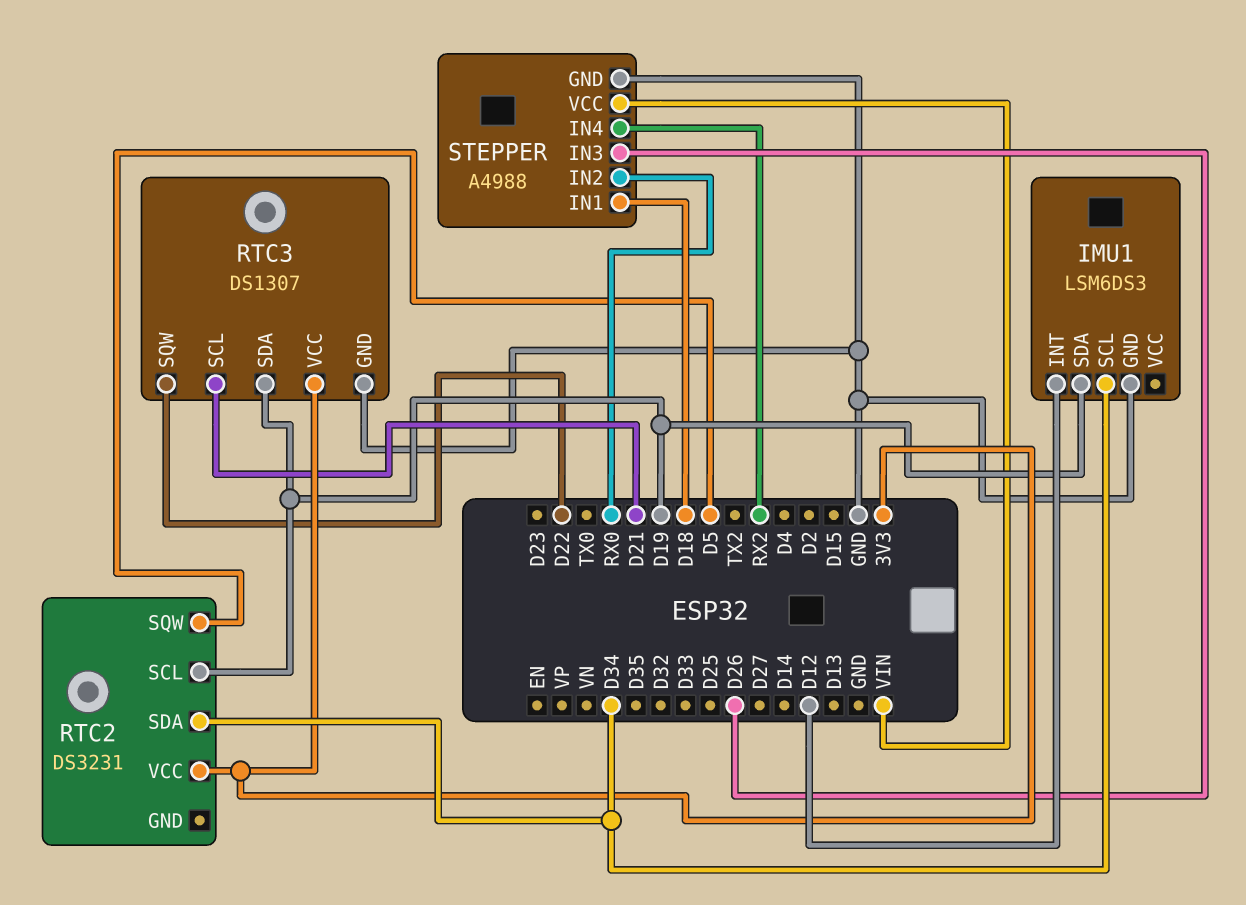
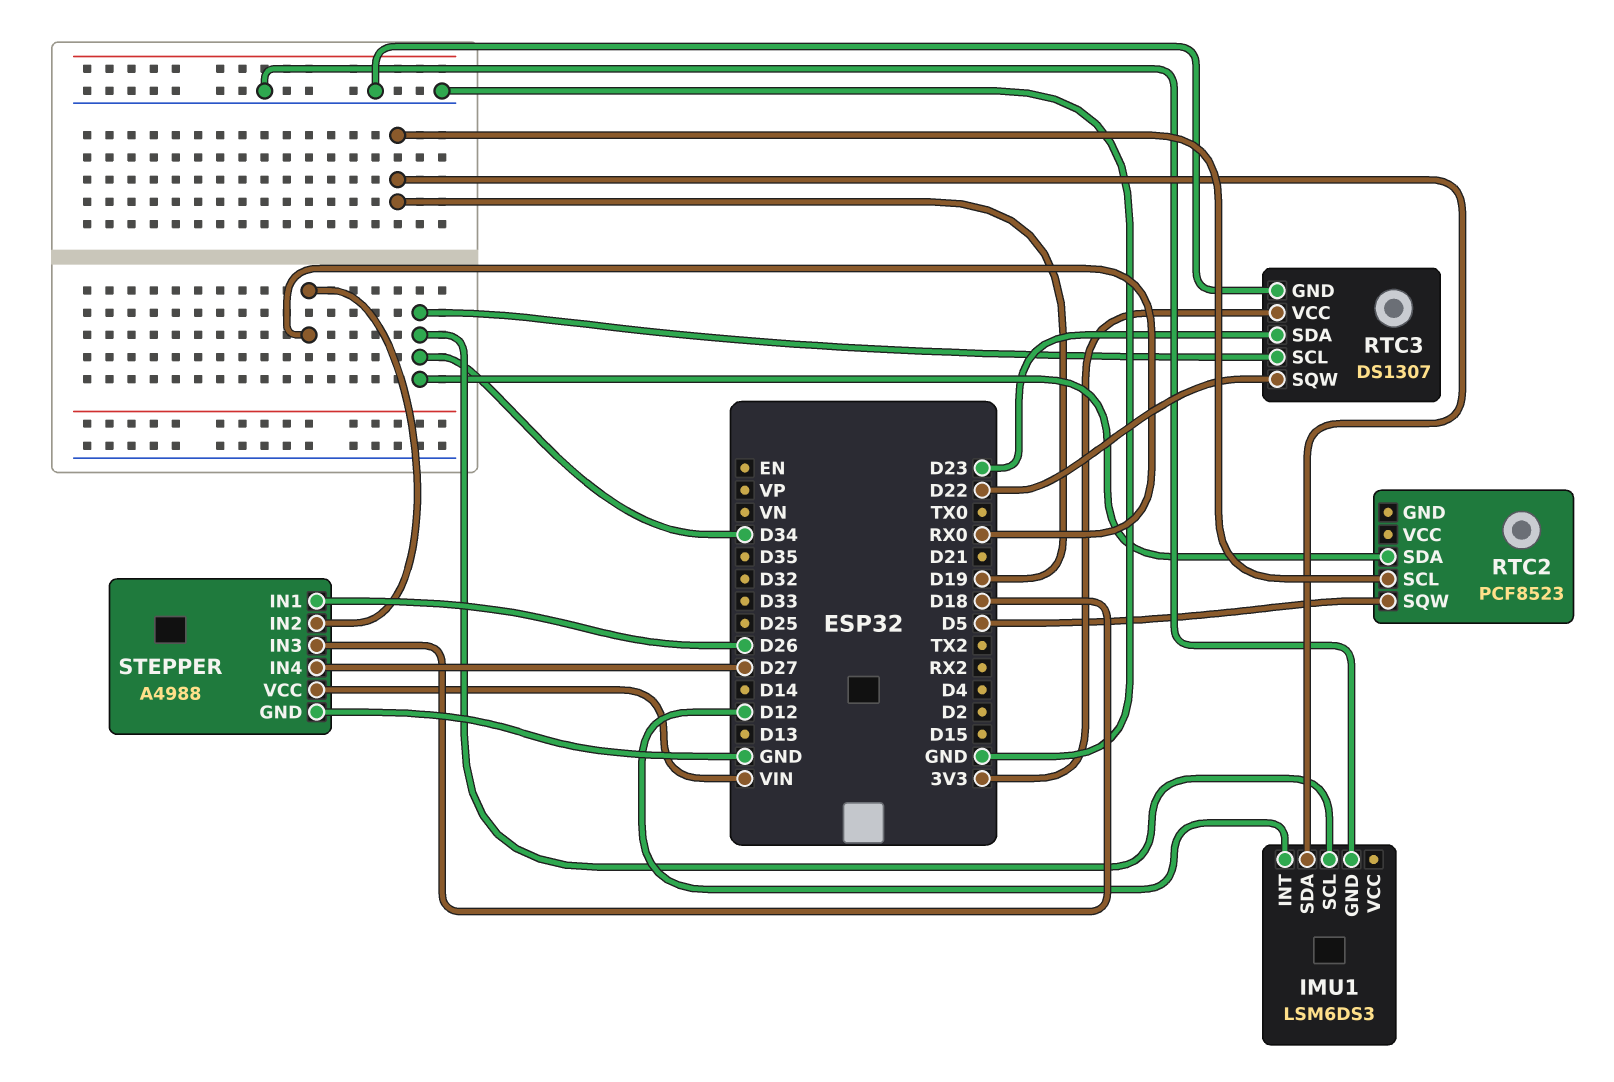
RTC2: DS3231 -> PCF8523
RTC2 pin VCC: 3V3 -> none
RTC3 pin SCL: D21 -> D34
RTC3 pin SDA: D19 -> D23
STEPPER pin IN1: D18 -> D26
STEPPER pin IN3: D26 -> D18
STEPPER pin IN4: RX2 -> D27

